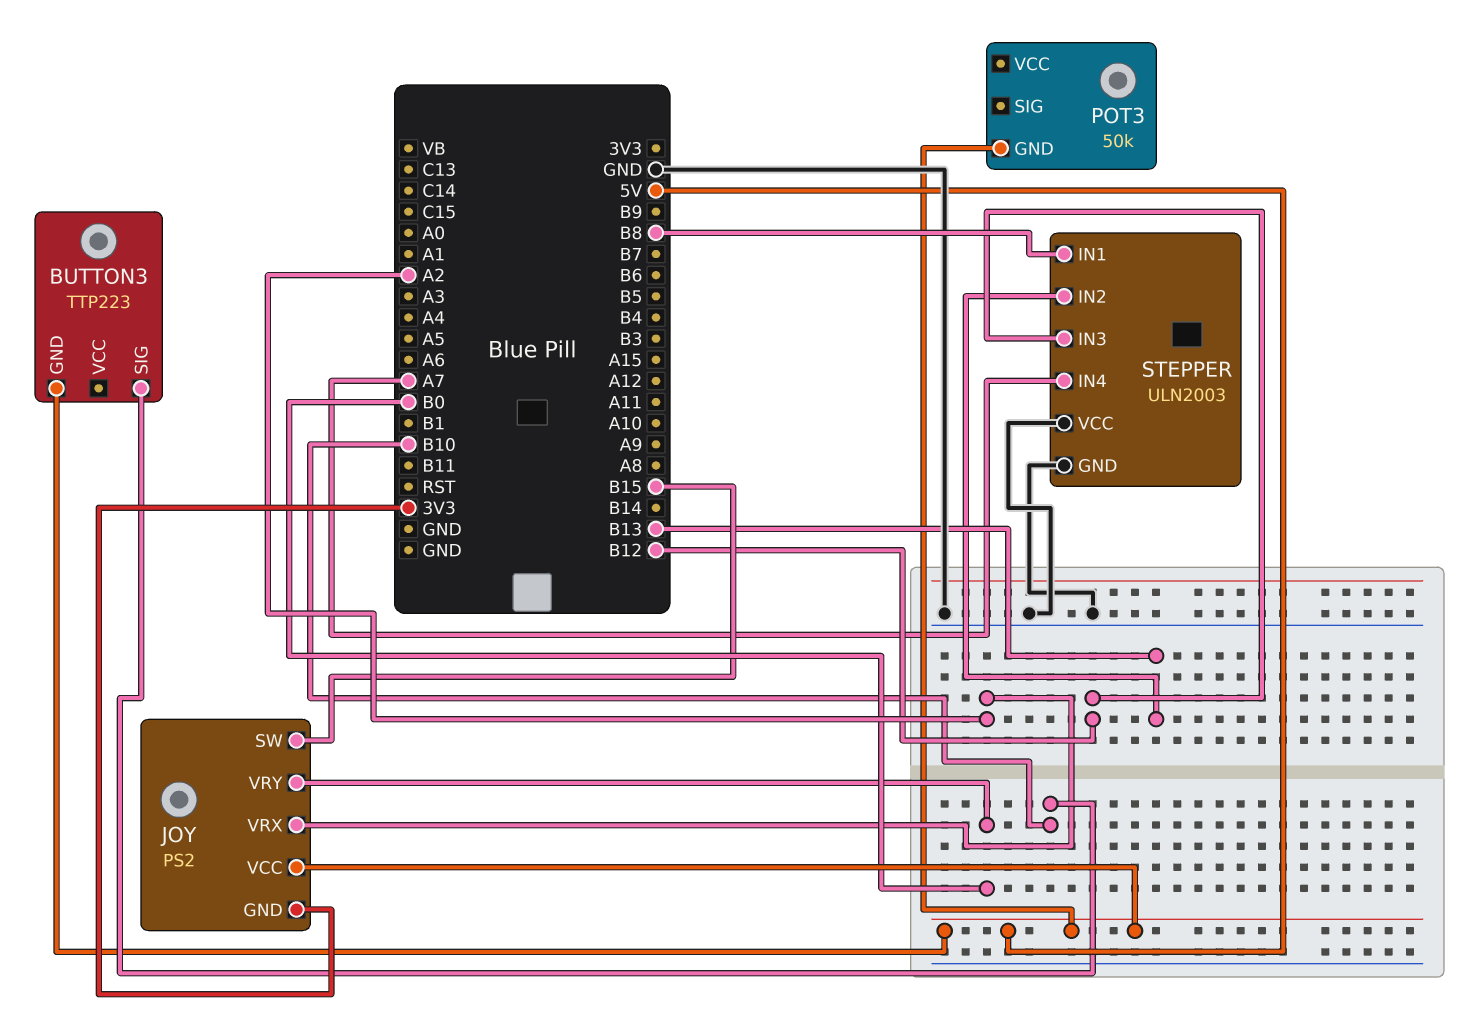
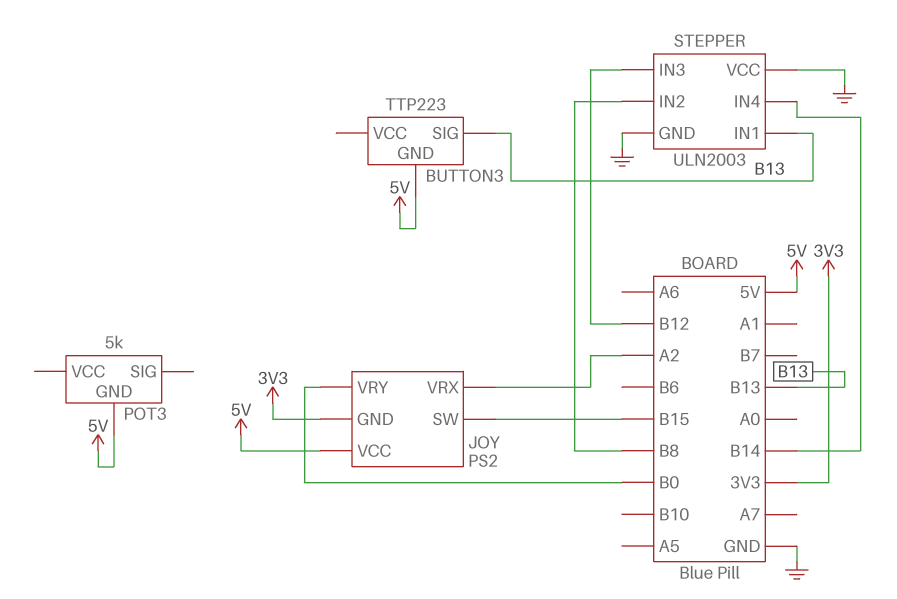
BUTTON3 pin SIG: B10 -> B13
POT3: 50k -> 5k
STEPPER pin IN1: B8 -> B13
STEPPER pin IN2: B13 -> B8
STEPPER pin IN4: A7 -> B14

